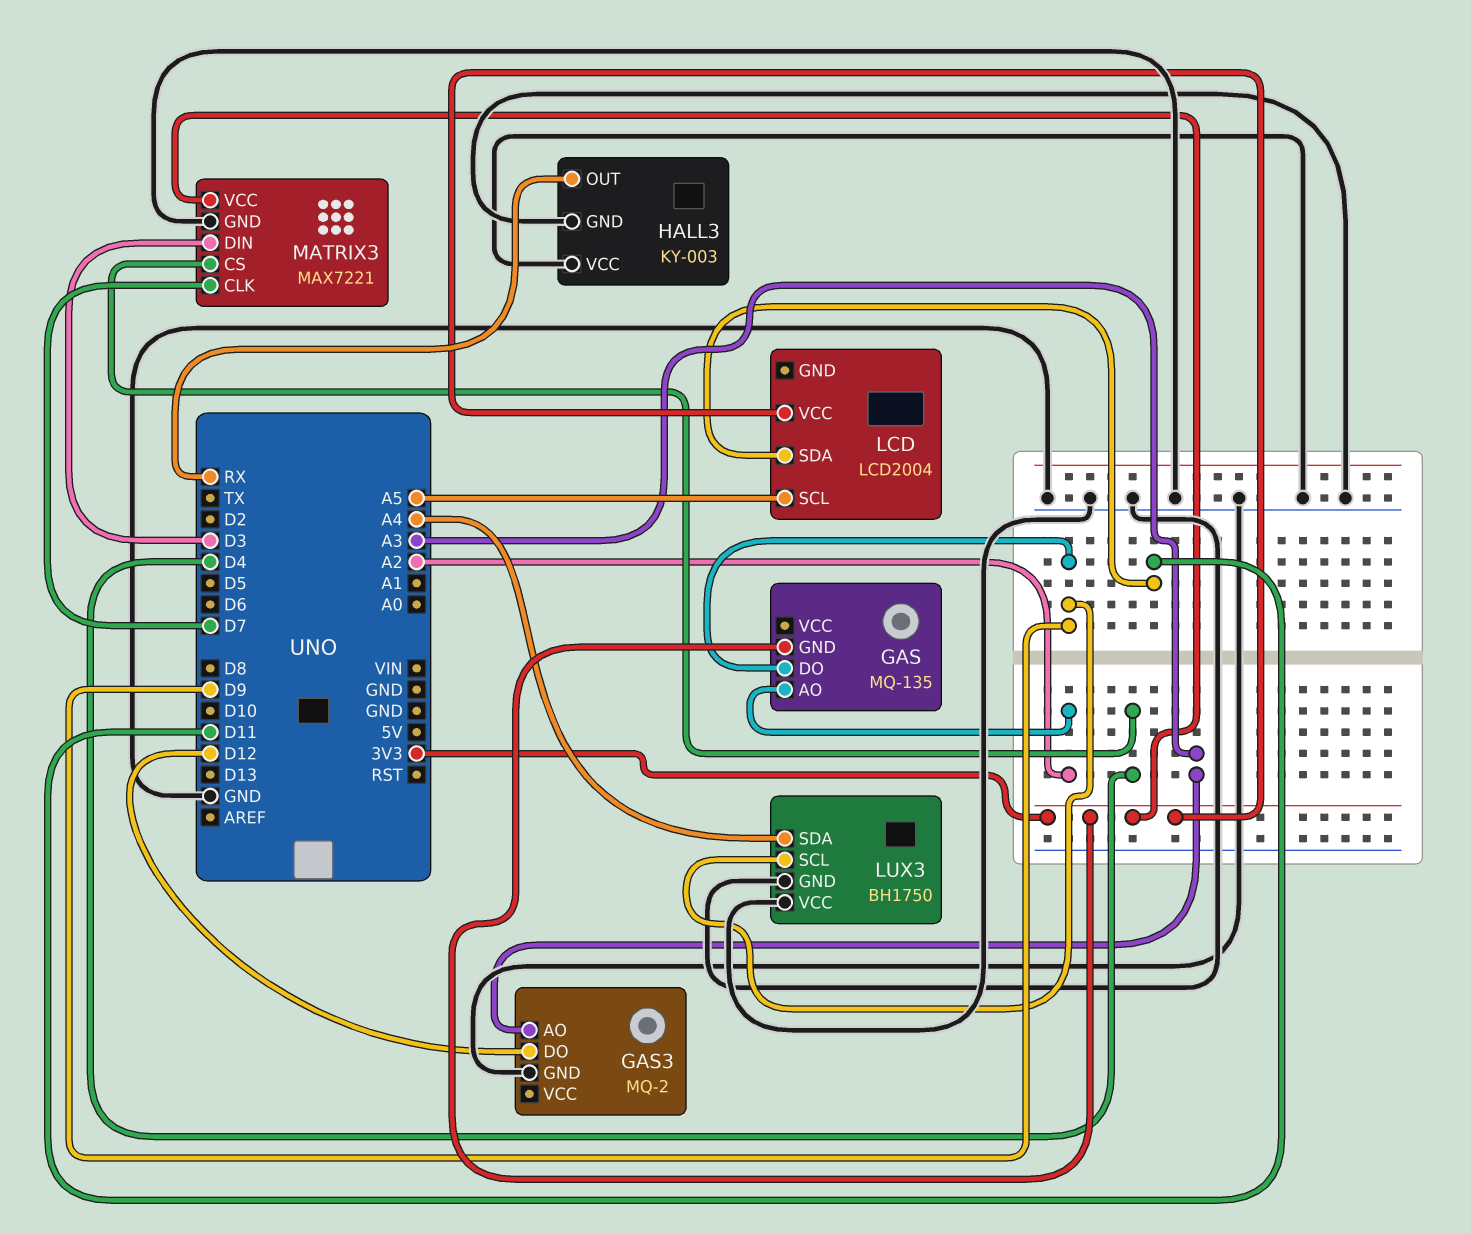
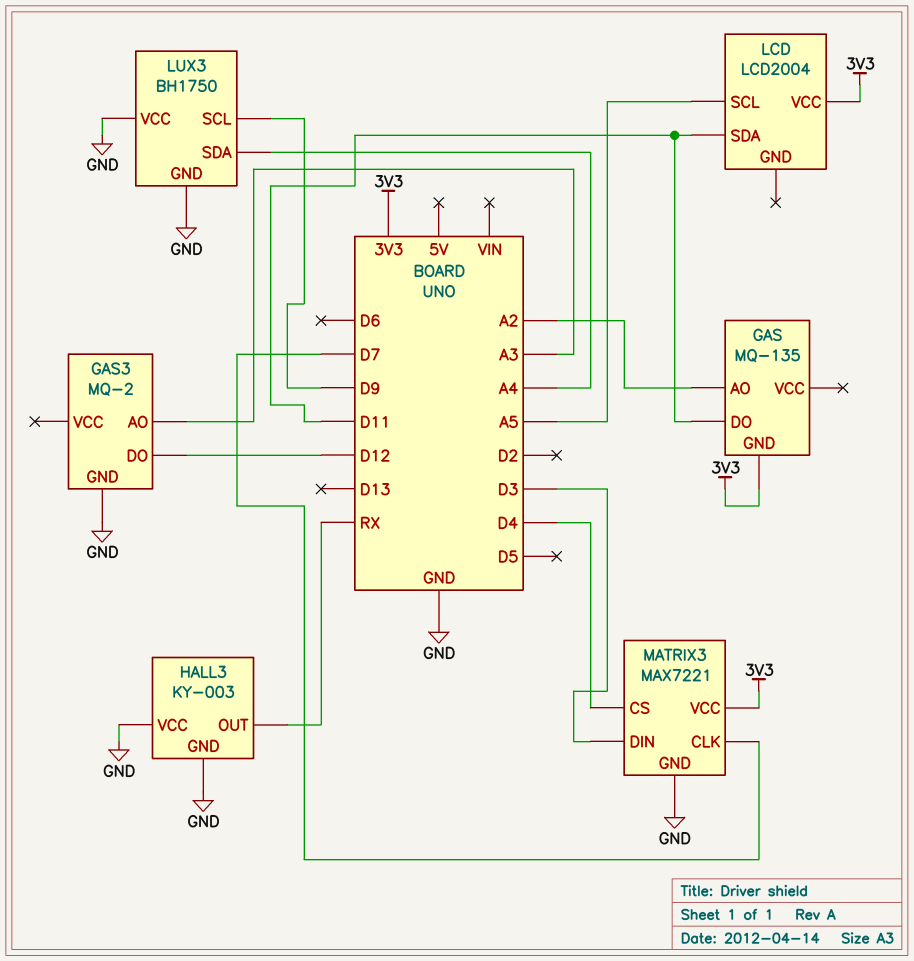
GAS pin DO: D9 -> D11

